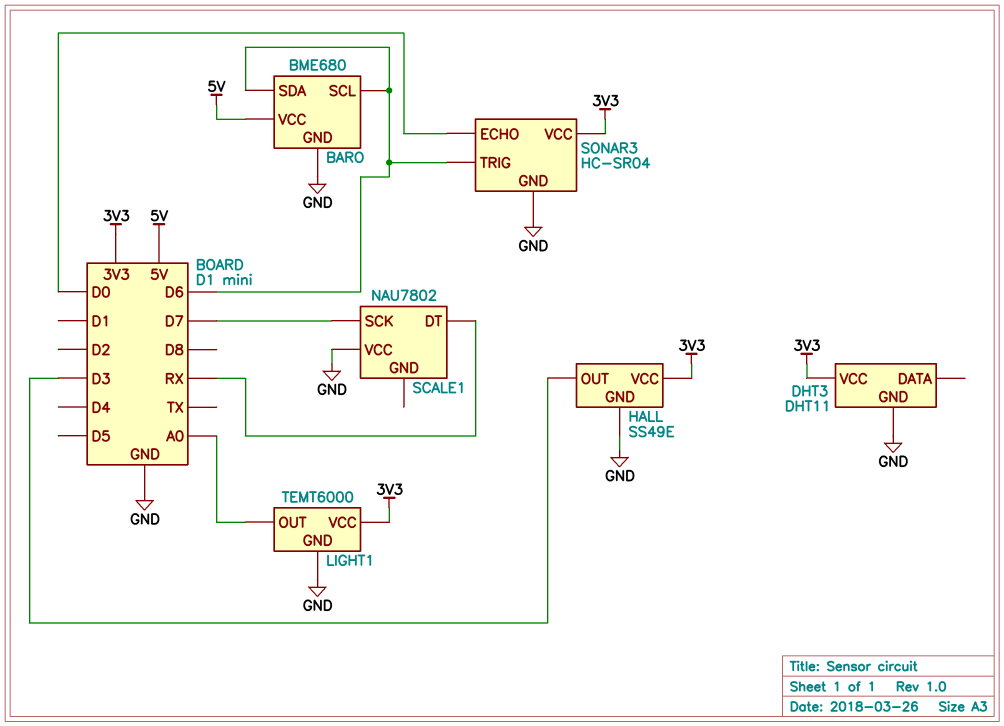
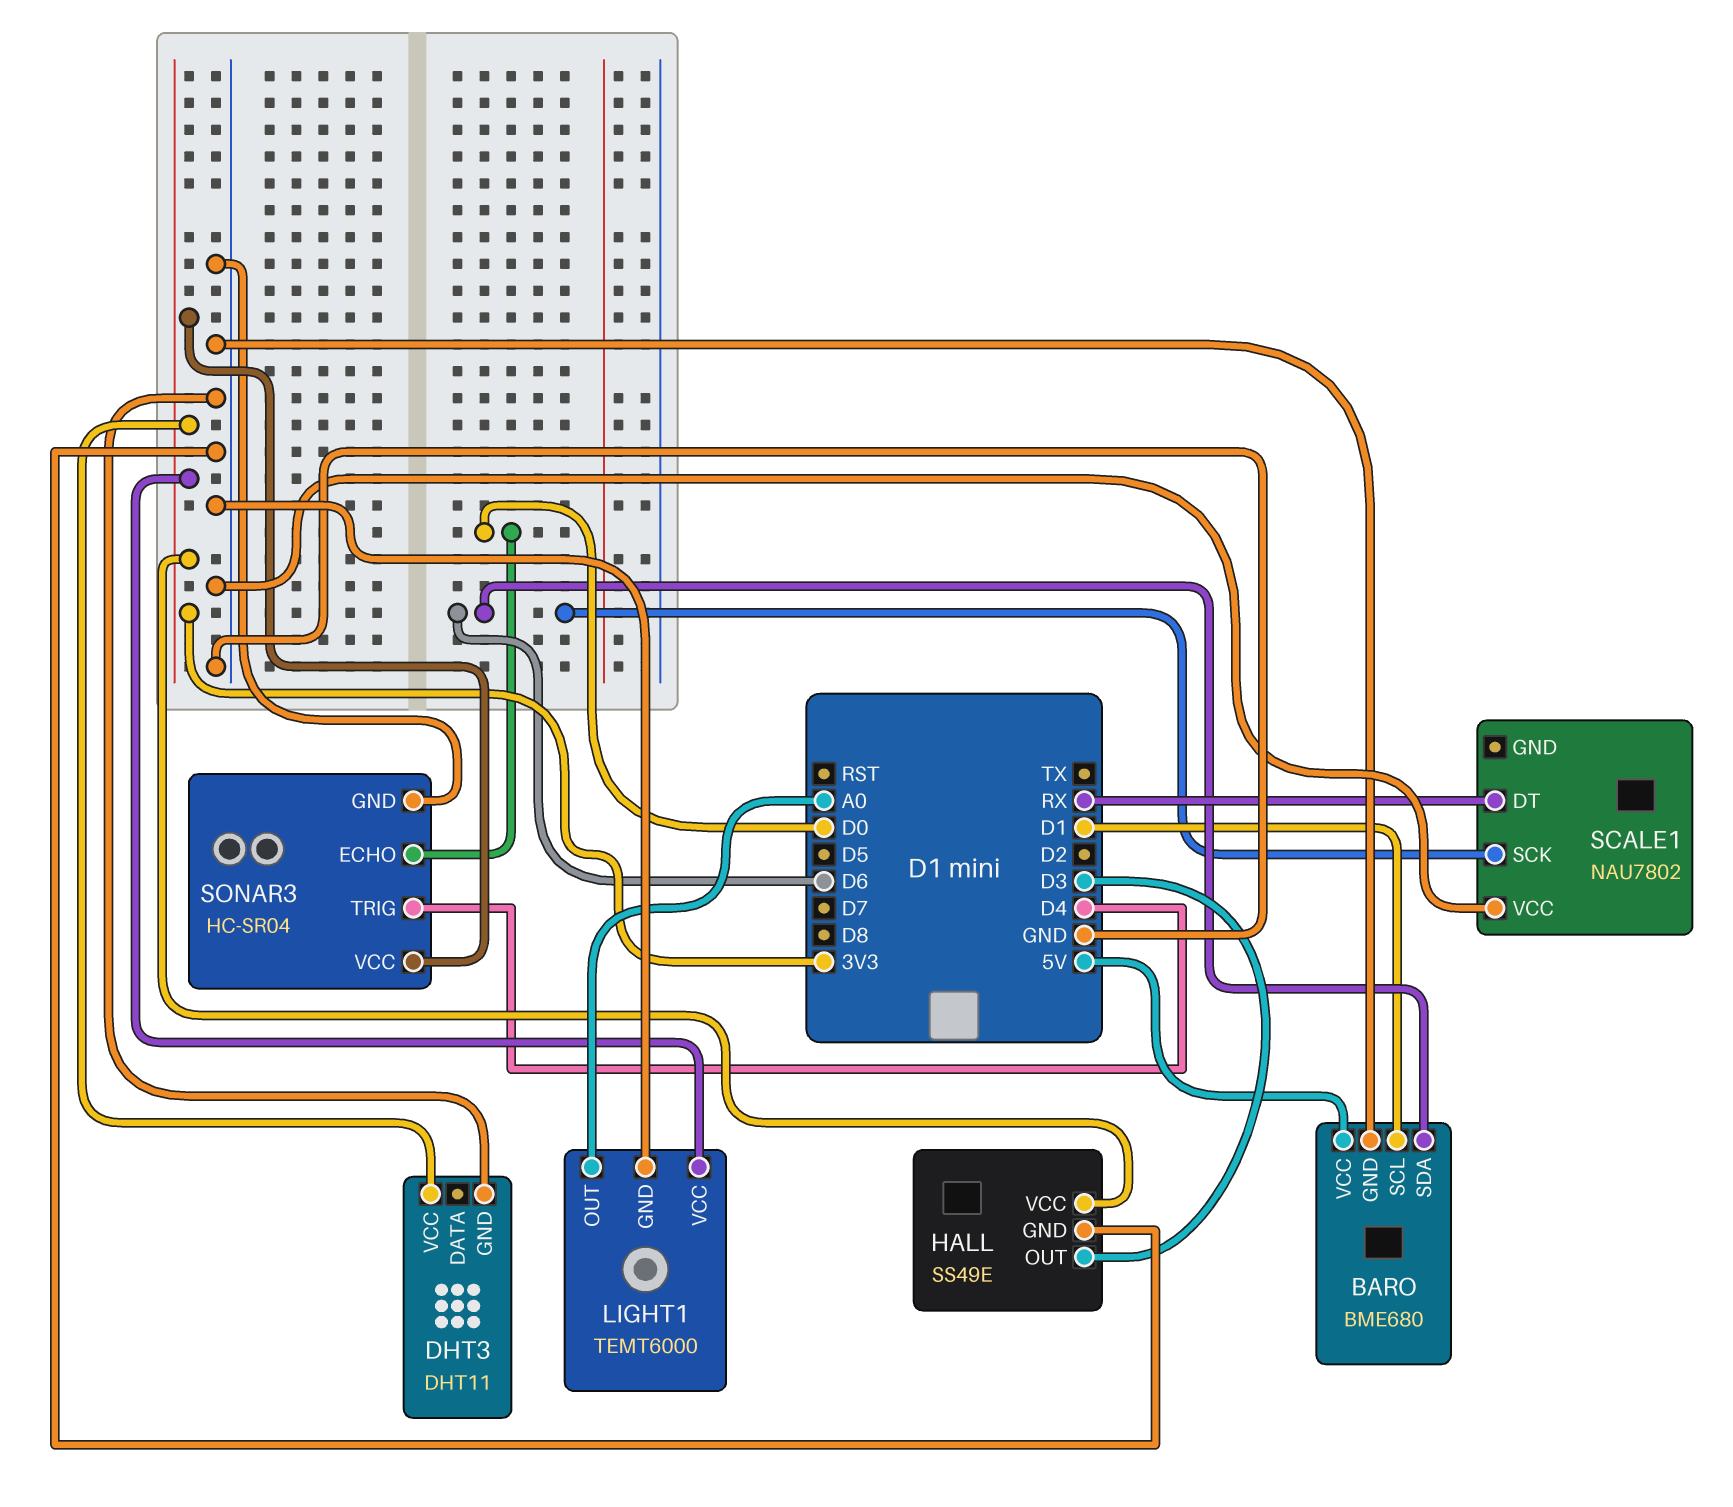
BARO pin SCL: D6 -> D1
SCALE1 pin SCK: D7 -> D6
SONAR3 pin TRIG: D6 -> D4

